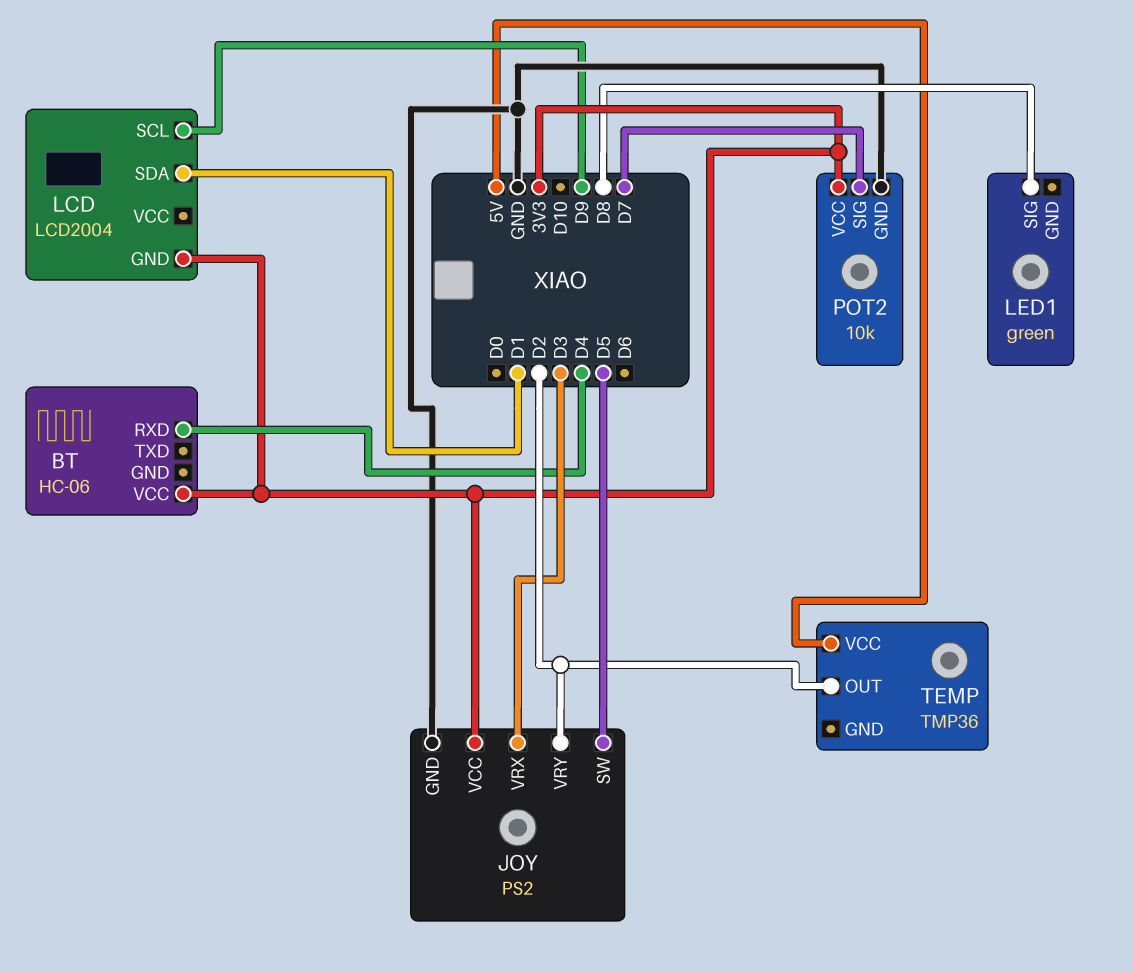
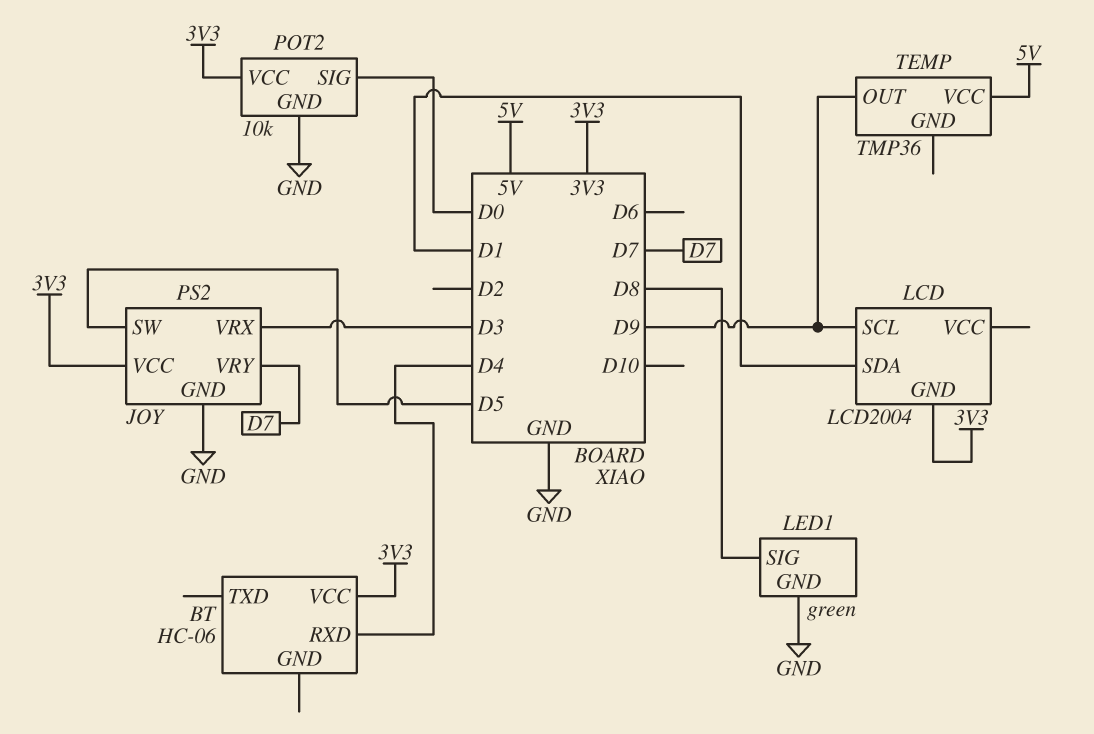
JOY pin VRY: D2 -> D7
LED1 pin GND: none -> GND
POT2 pin SIG: D7 -> D0
TEMP pin OUT: D2 -> D9

